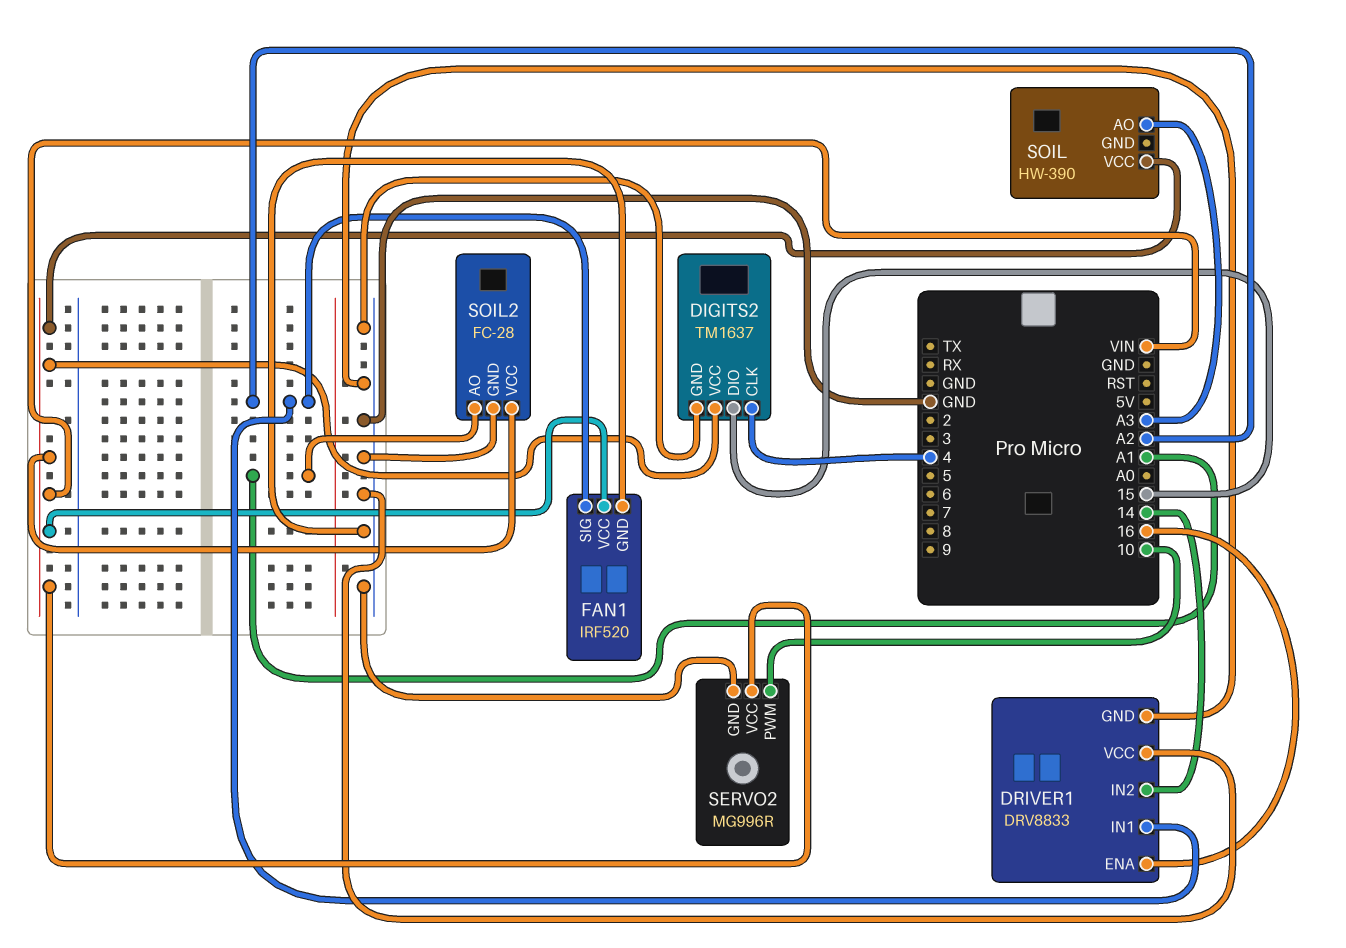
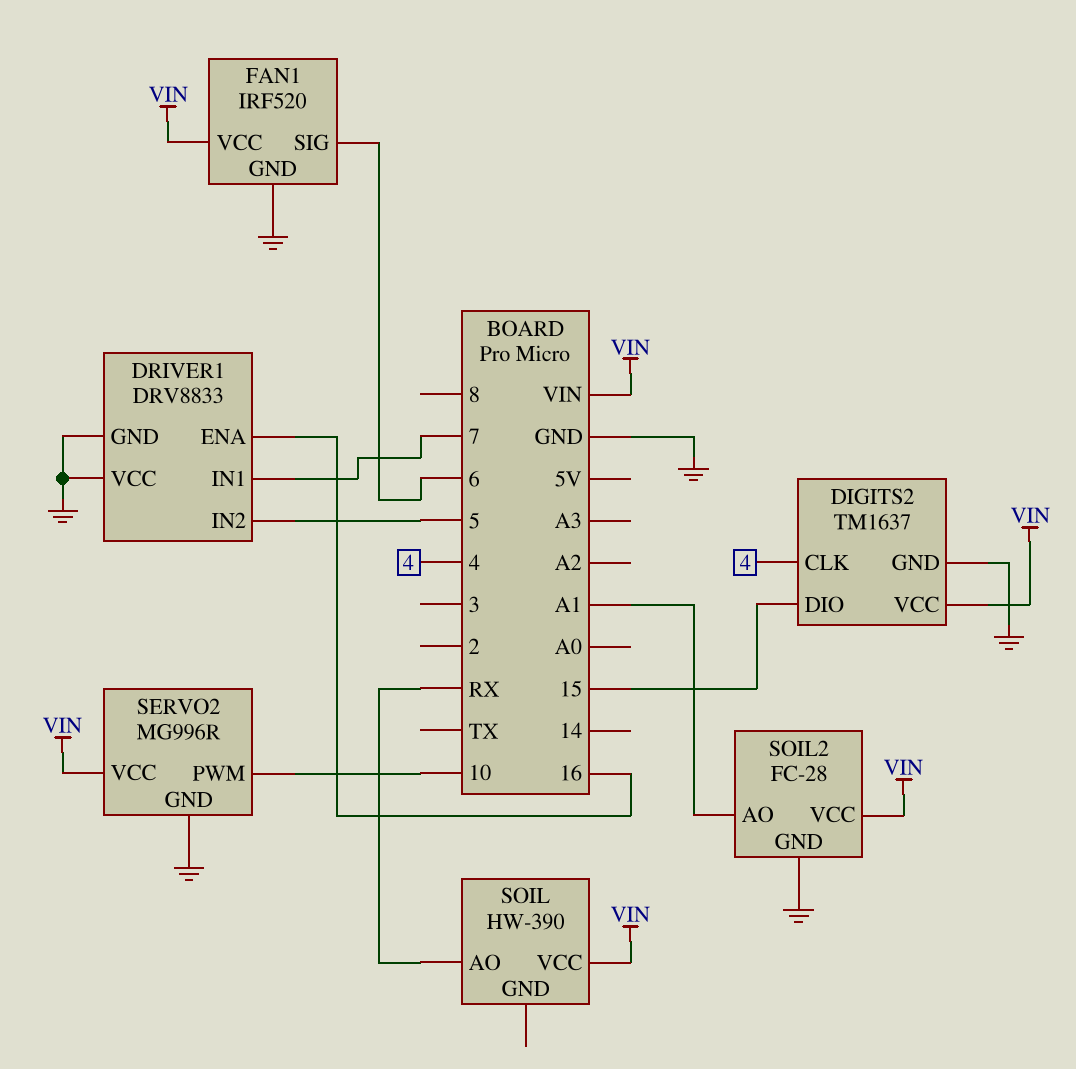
DRIVER1 pin IN1: A2 -> 7
DRIVER1 pin IN2: 14 -> 5
FAN1 pin SIG: A2 -> 6
SOIL pin AO: A3 -> RX

